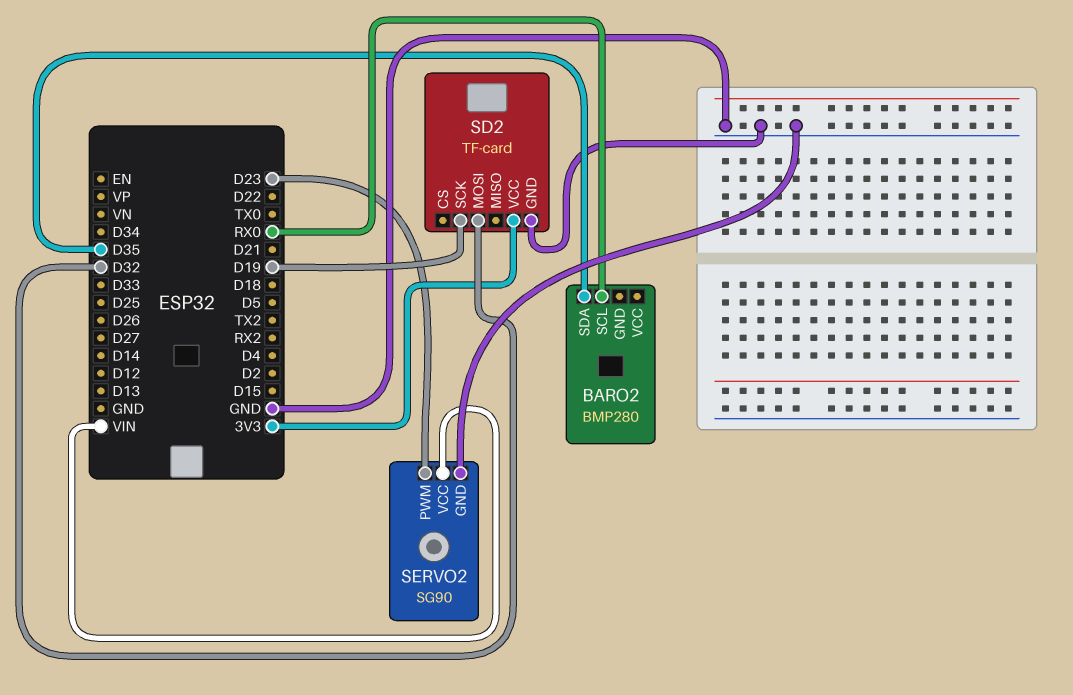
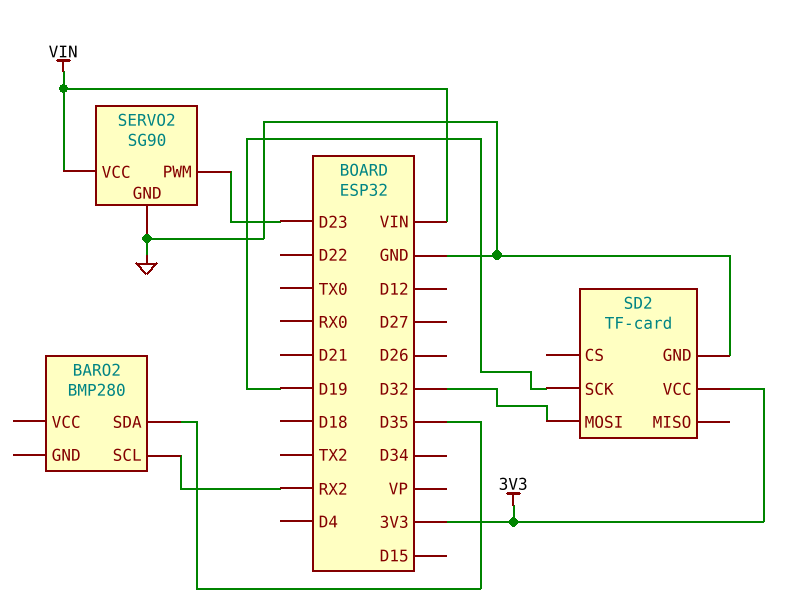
BARO2 pin SCL: RX0 -> RX2

